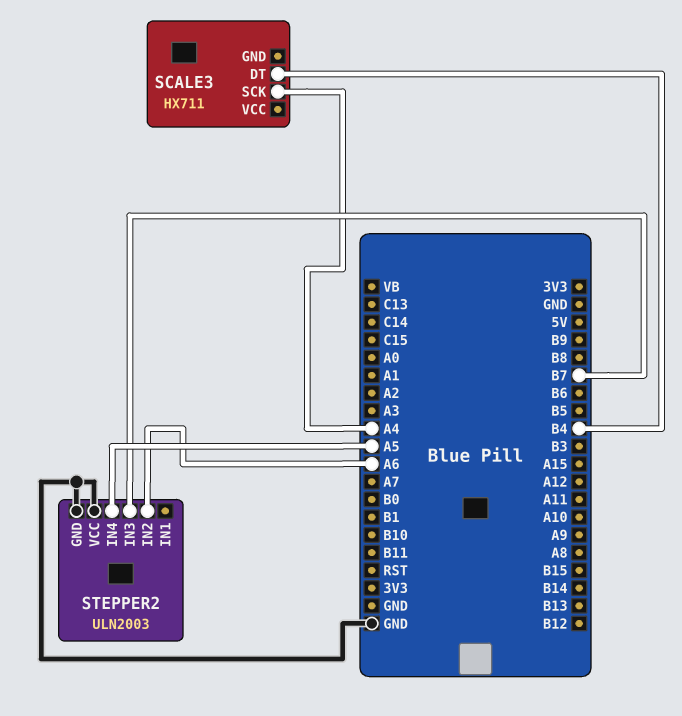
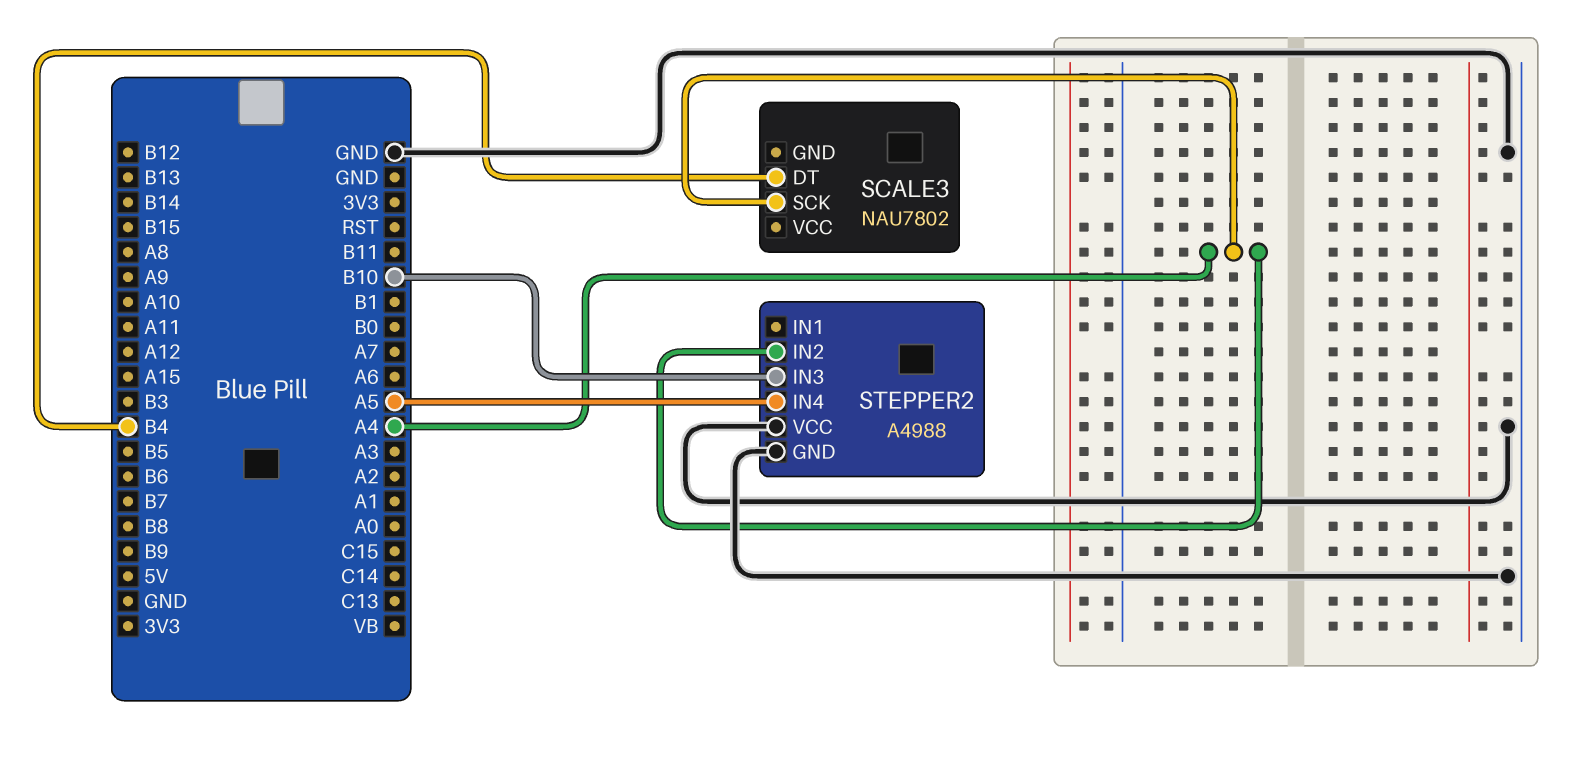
SCALE3: HX711 -> NAU7802
STEPPER2: ULN2003 -> A4988
STEPPER2 pin IN2: A6 -> A4
STEPPER2 pin IN3: B7 -> B10

